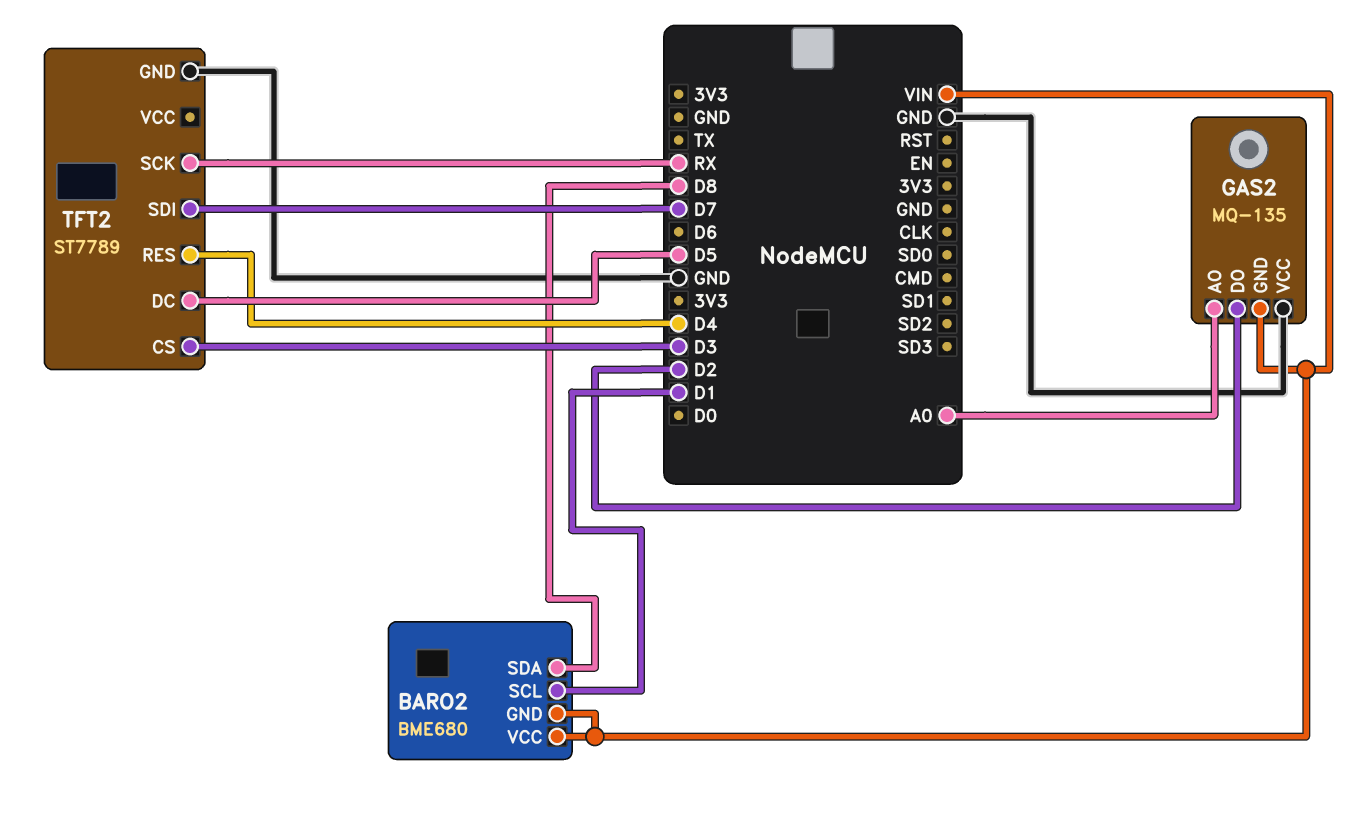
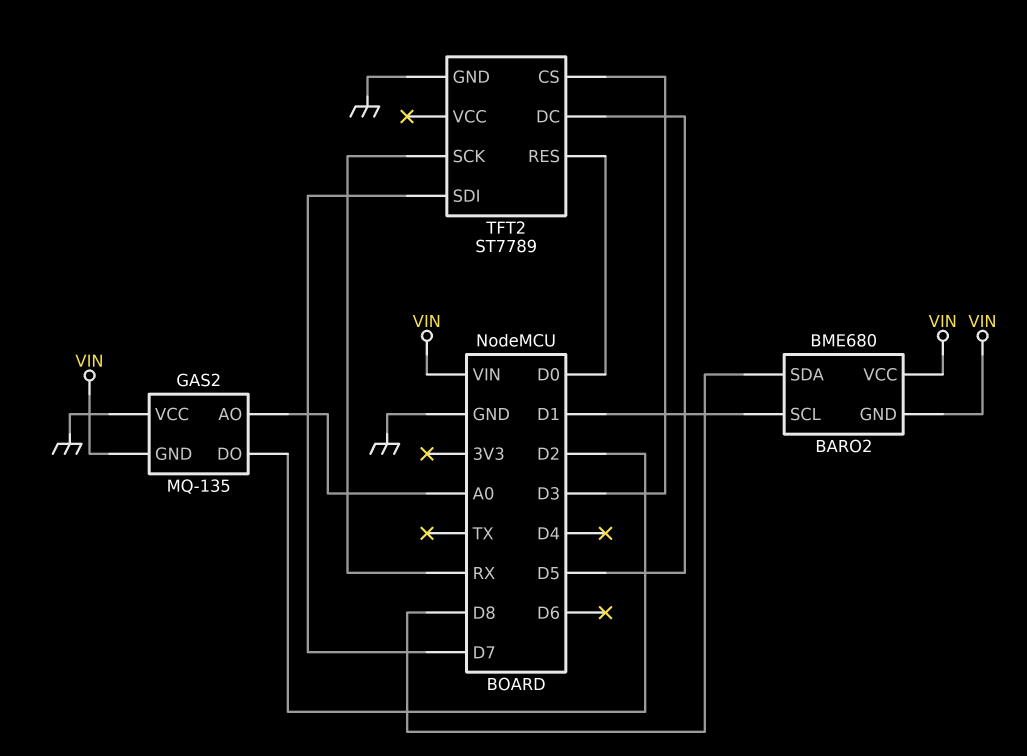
TFT2 pin RES: D4 -> D0

